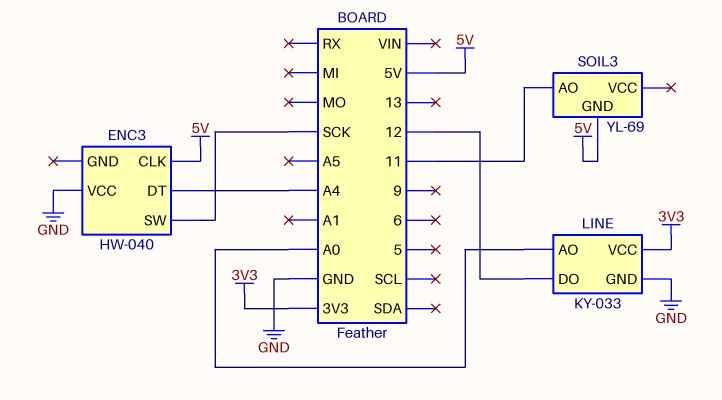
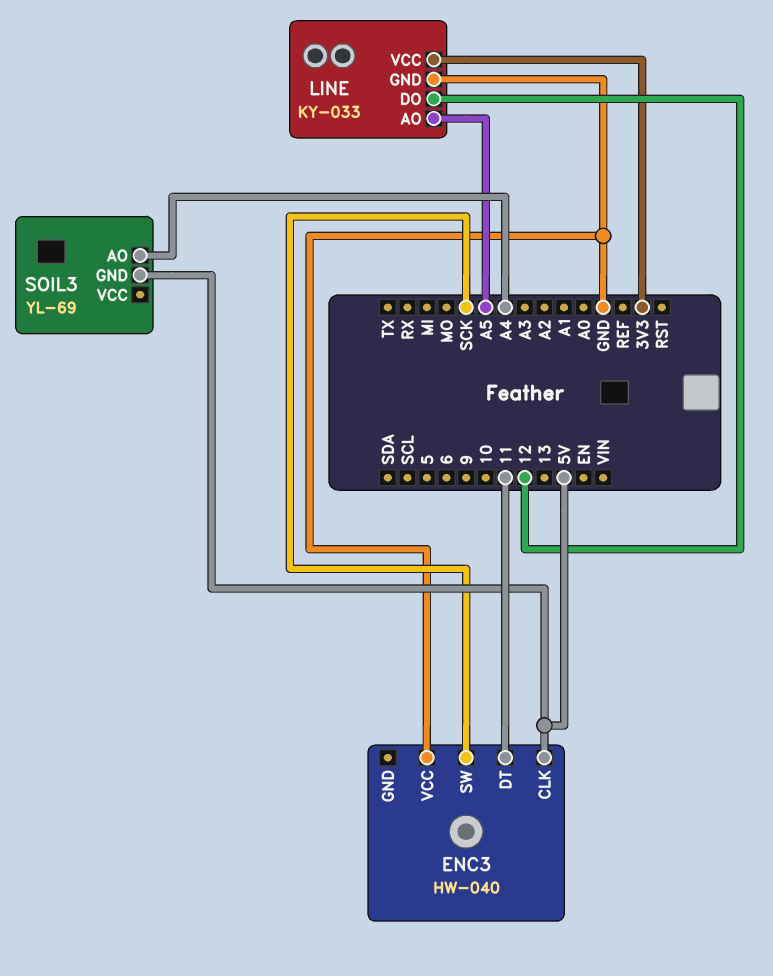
ENC3 pin DT: A4 -> 11
LINE pin AO: A0 -> A5
SOIL3 pin AO: 11 -> A4

